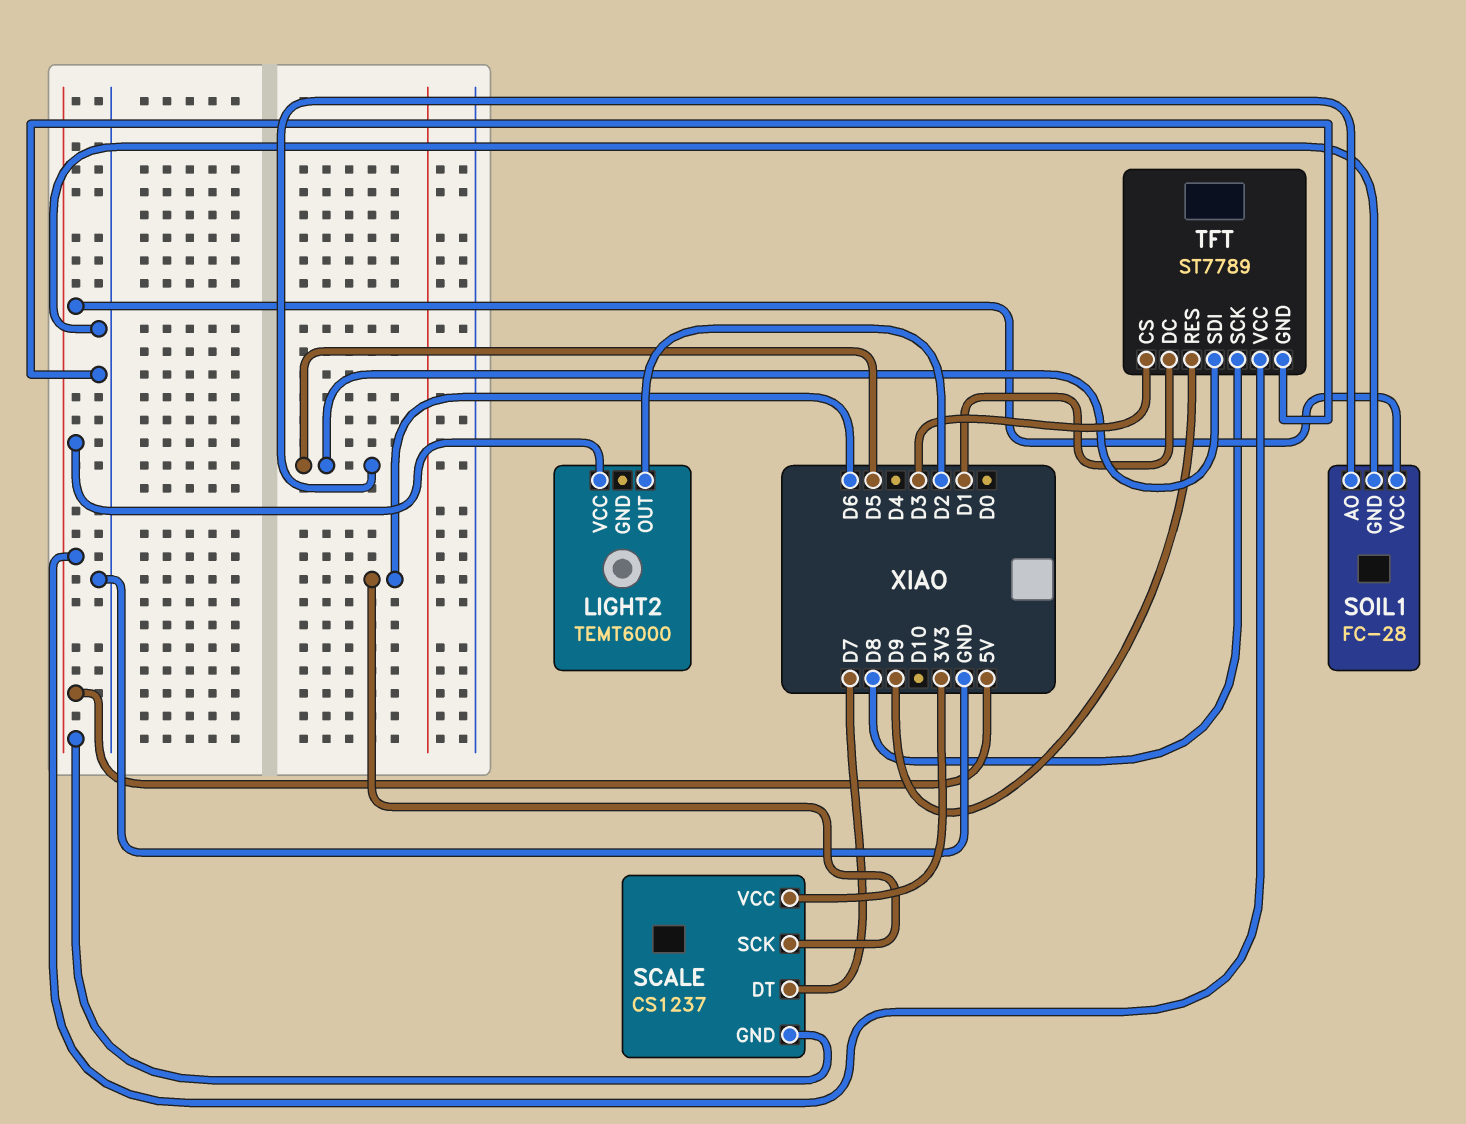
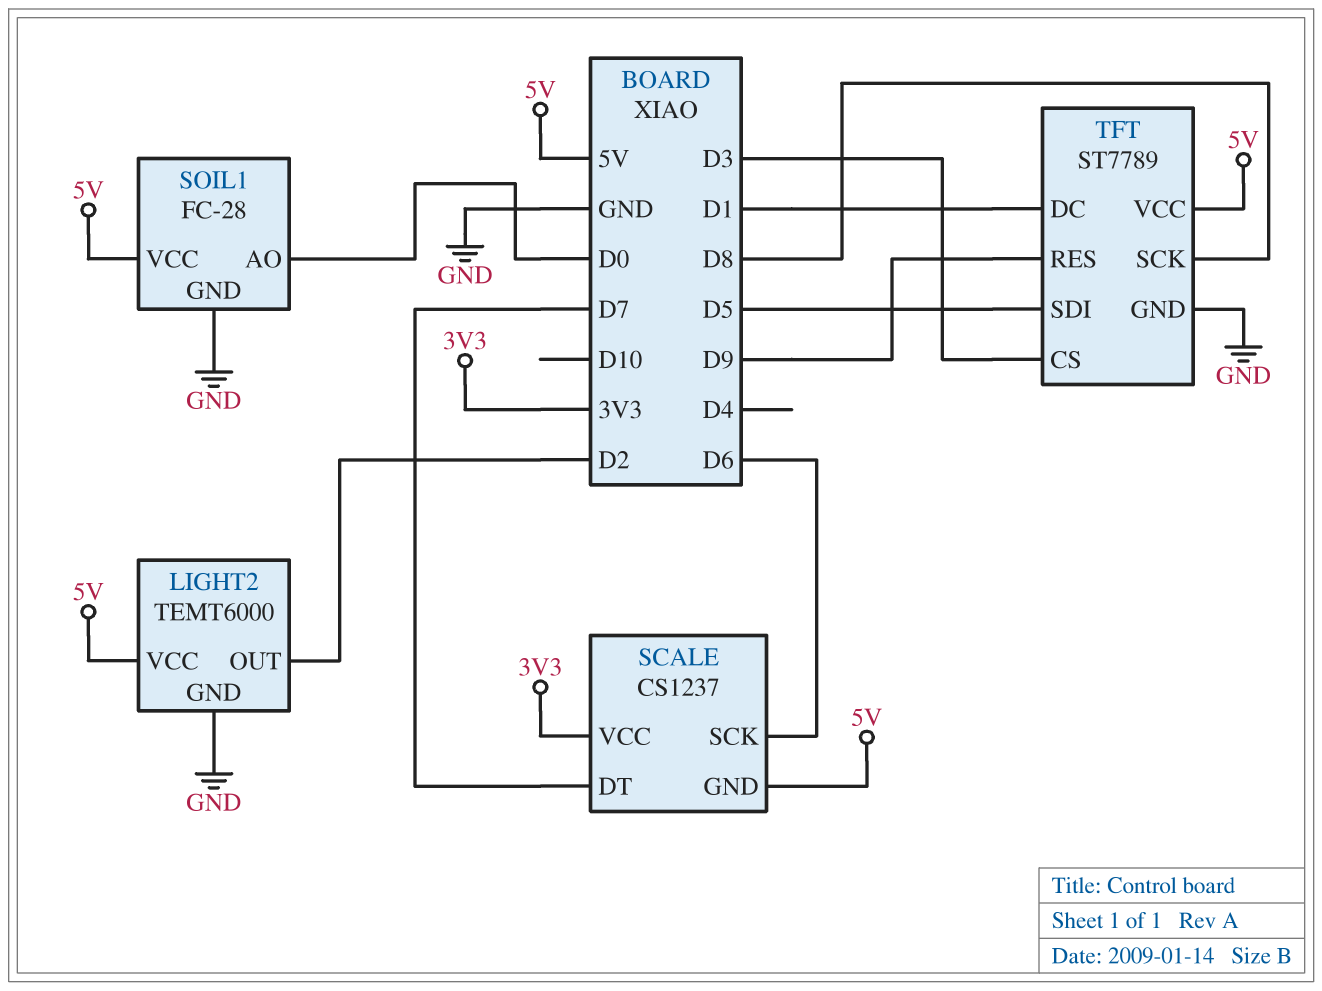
LIGHT2 pin GND: none -> GND
SOIL1 pin AO: D5 -> D0

